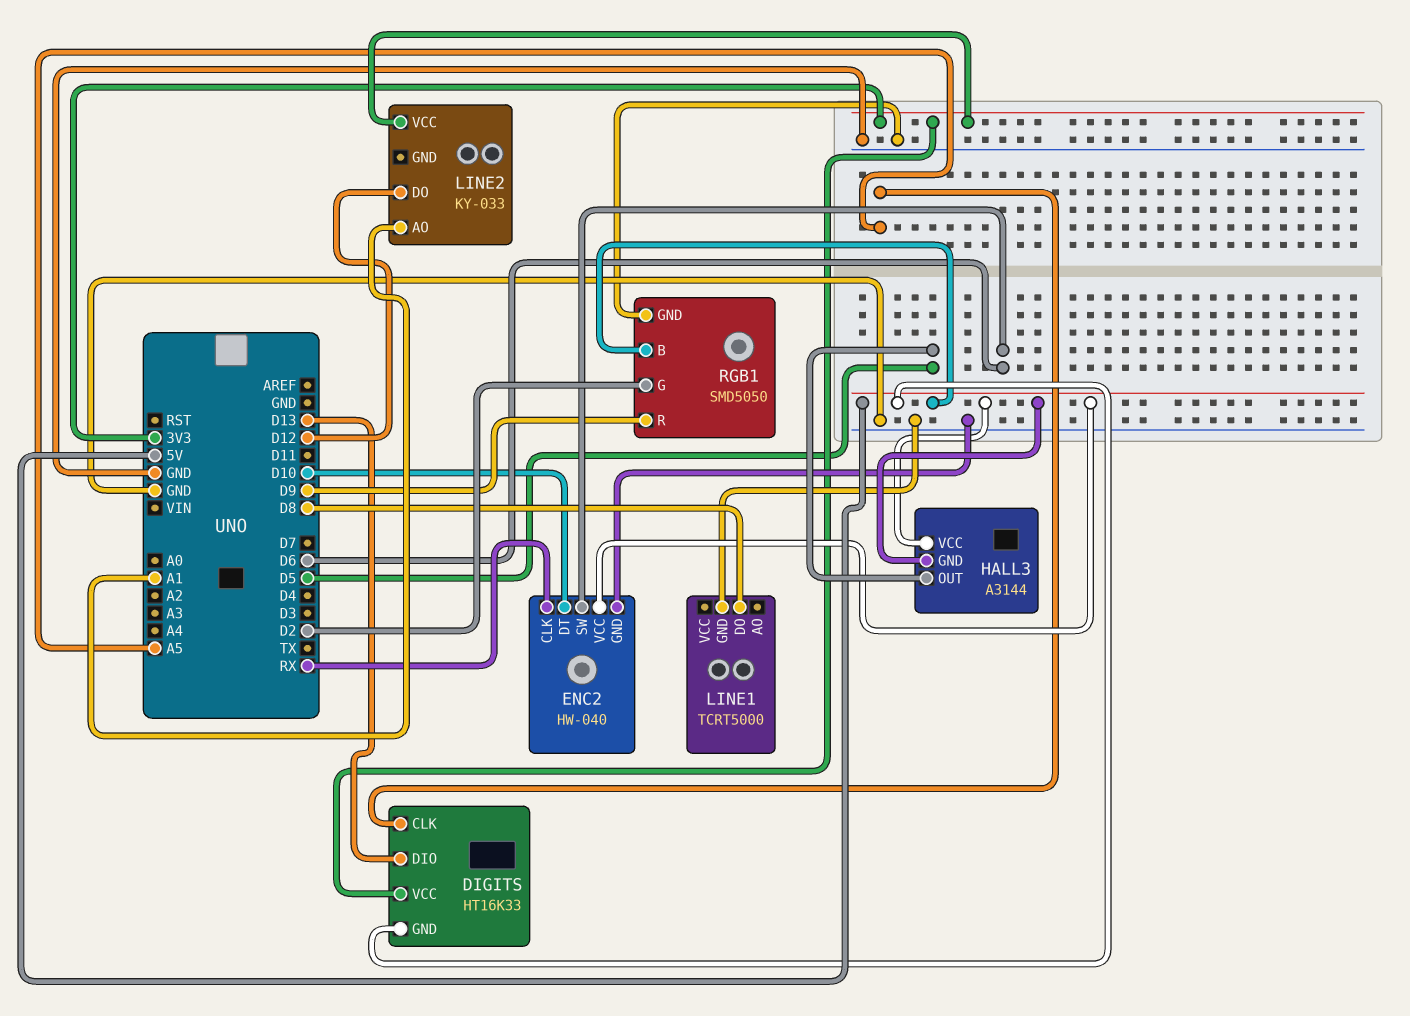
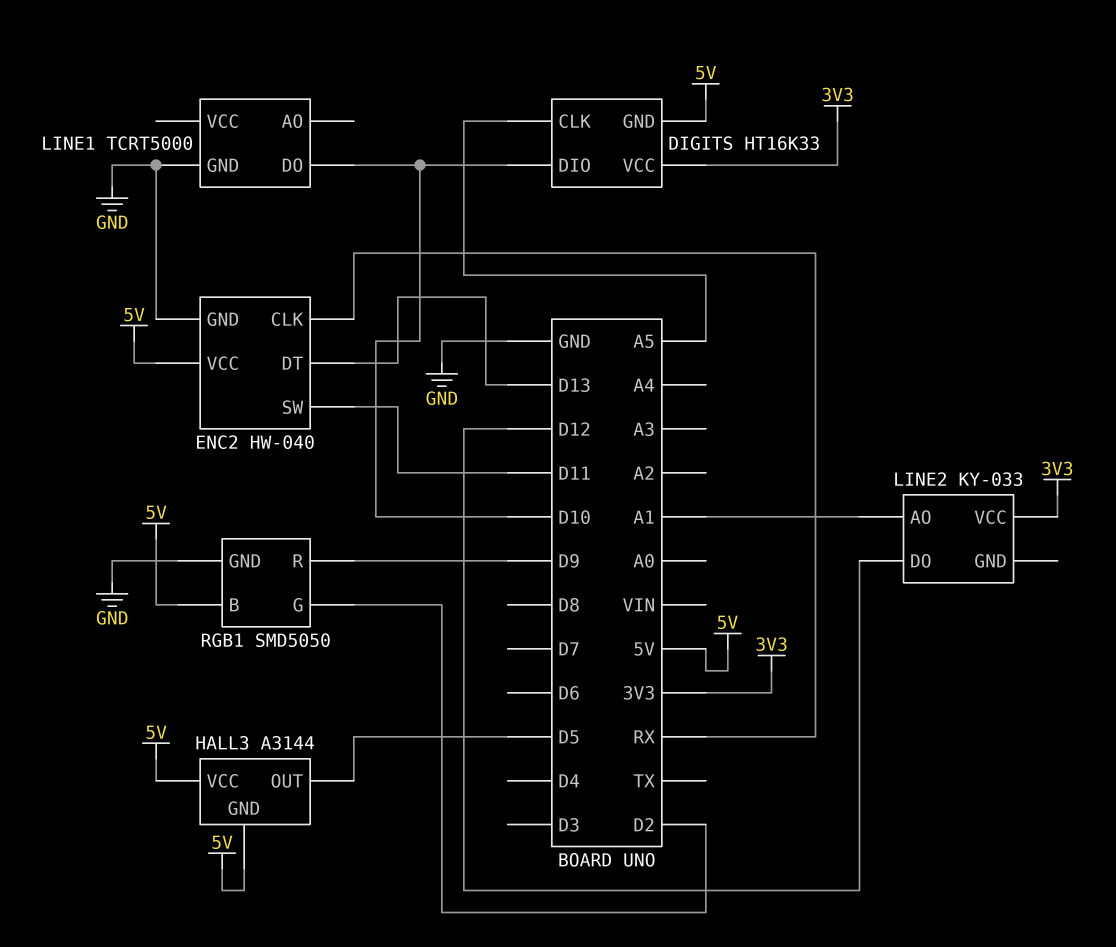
DIGITS pin DIO: D13 -> D10
ENC2 pin DT: D10 -> D13
ENC2 pin SW: D6 -> D11
LINE1 pin DO: D8 -> D10

